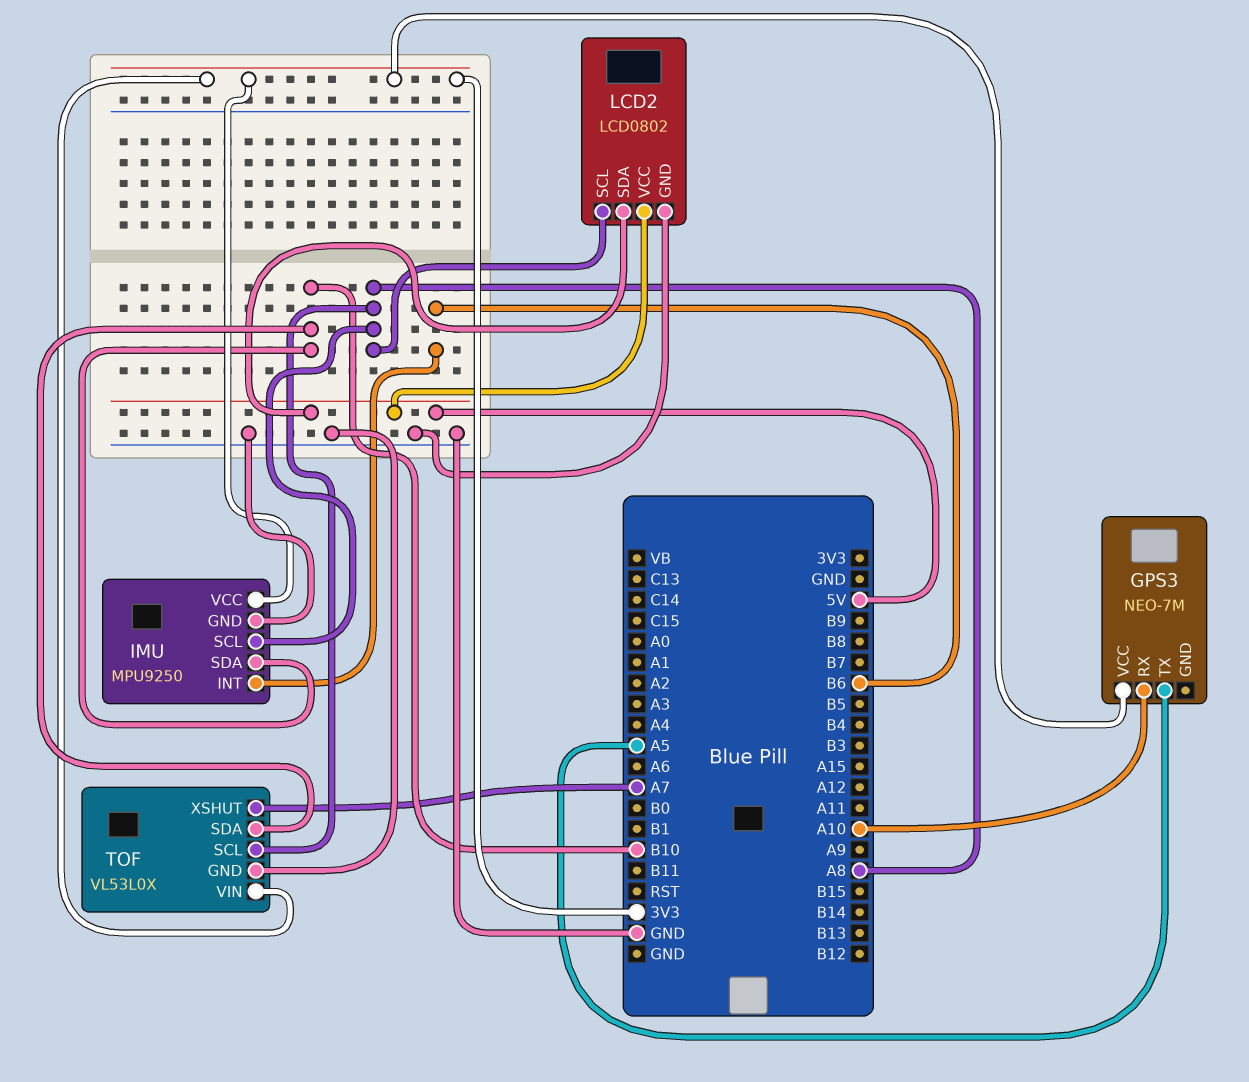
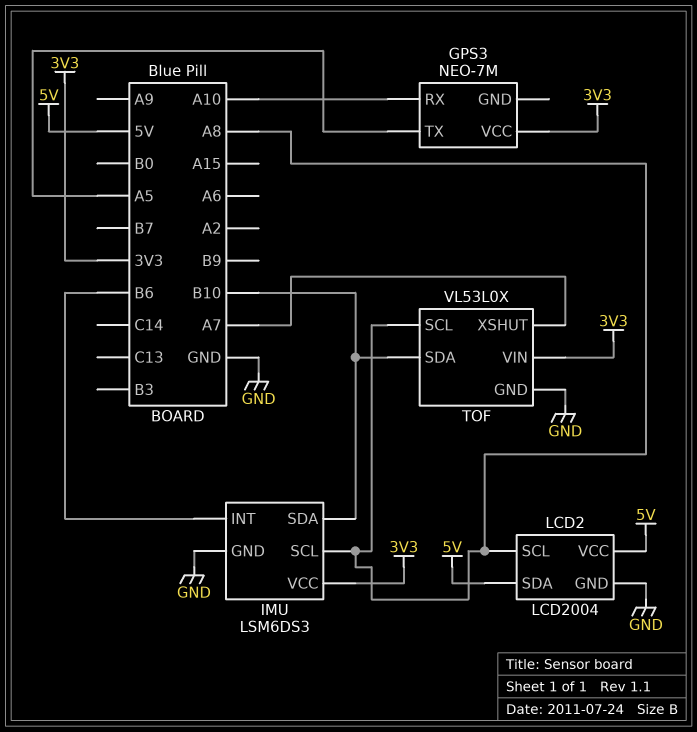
IMU: MPU9250 -> LSM6DS3
LCD2: LCD0802 -> LCD2004

